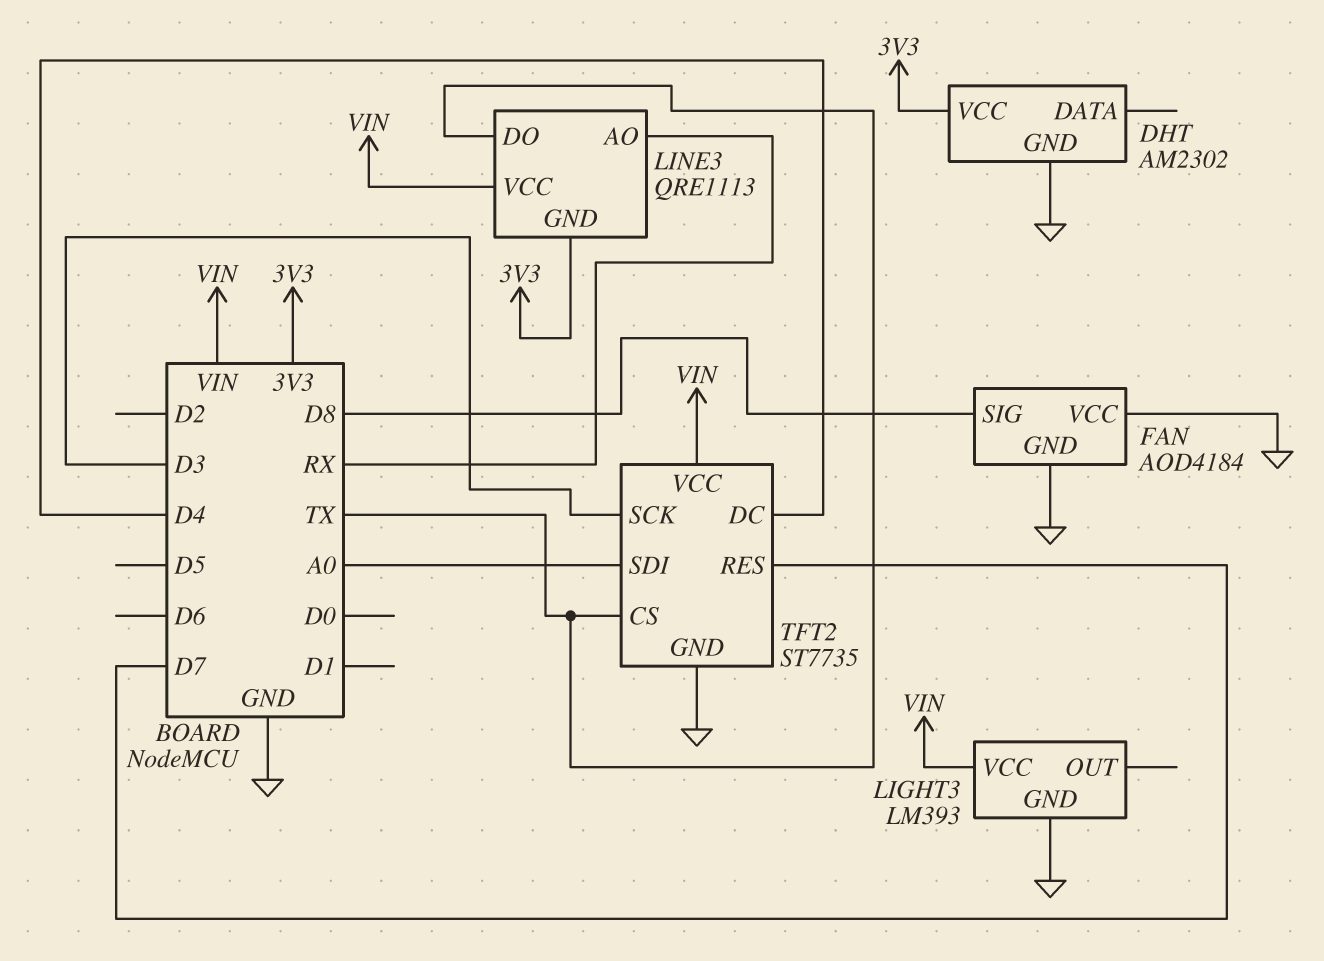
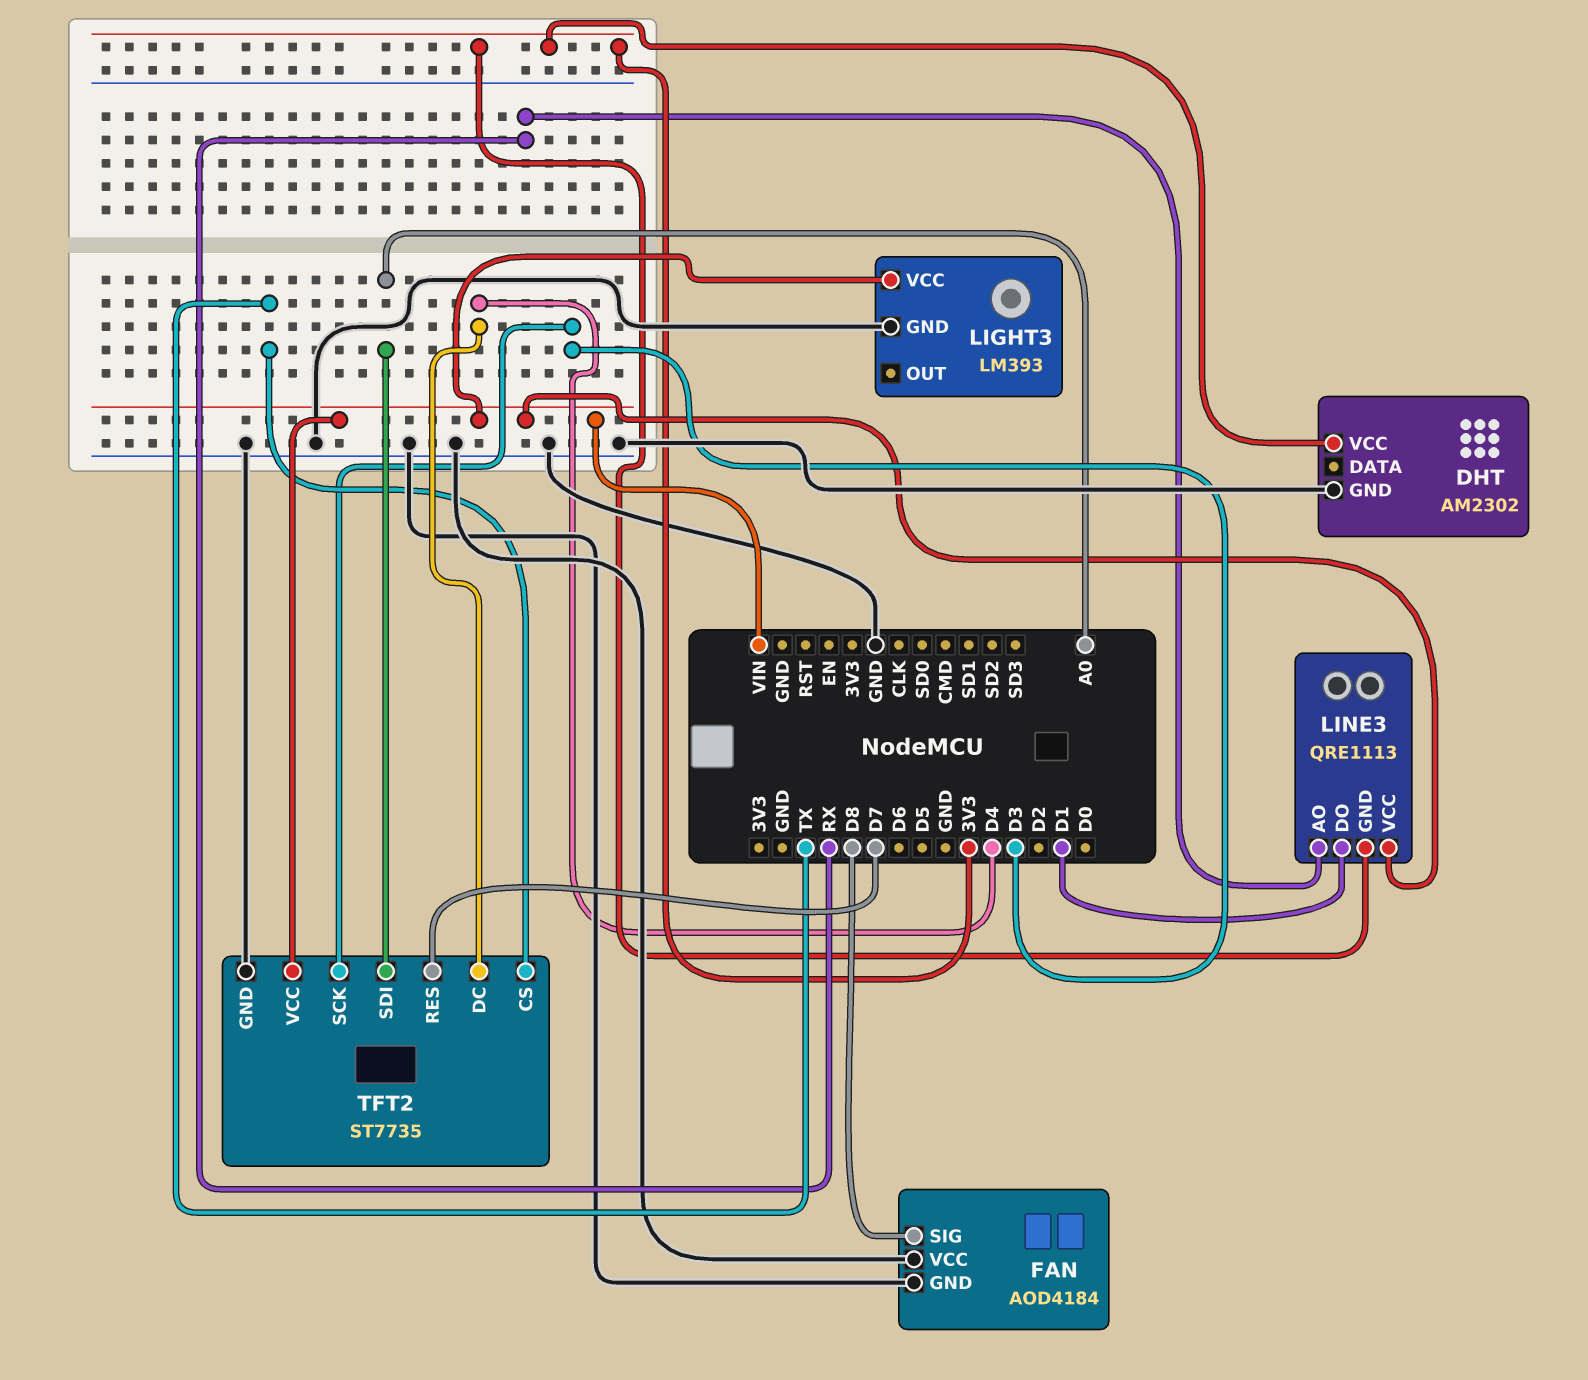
LINE3 pin DO: TX -> D1

